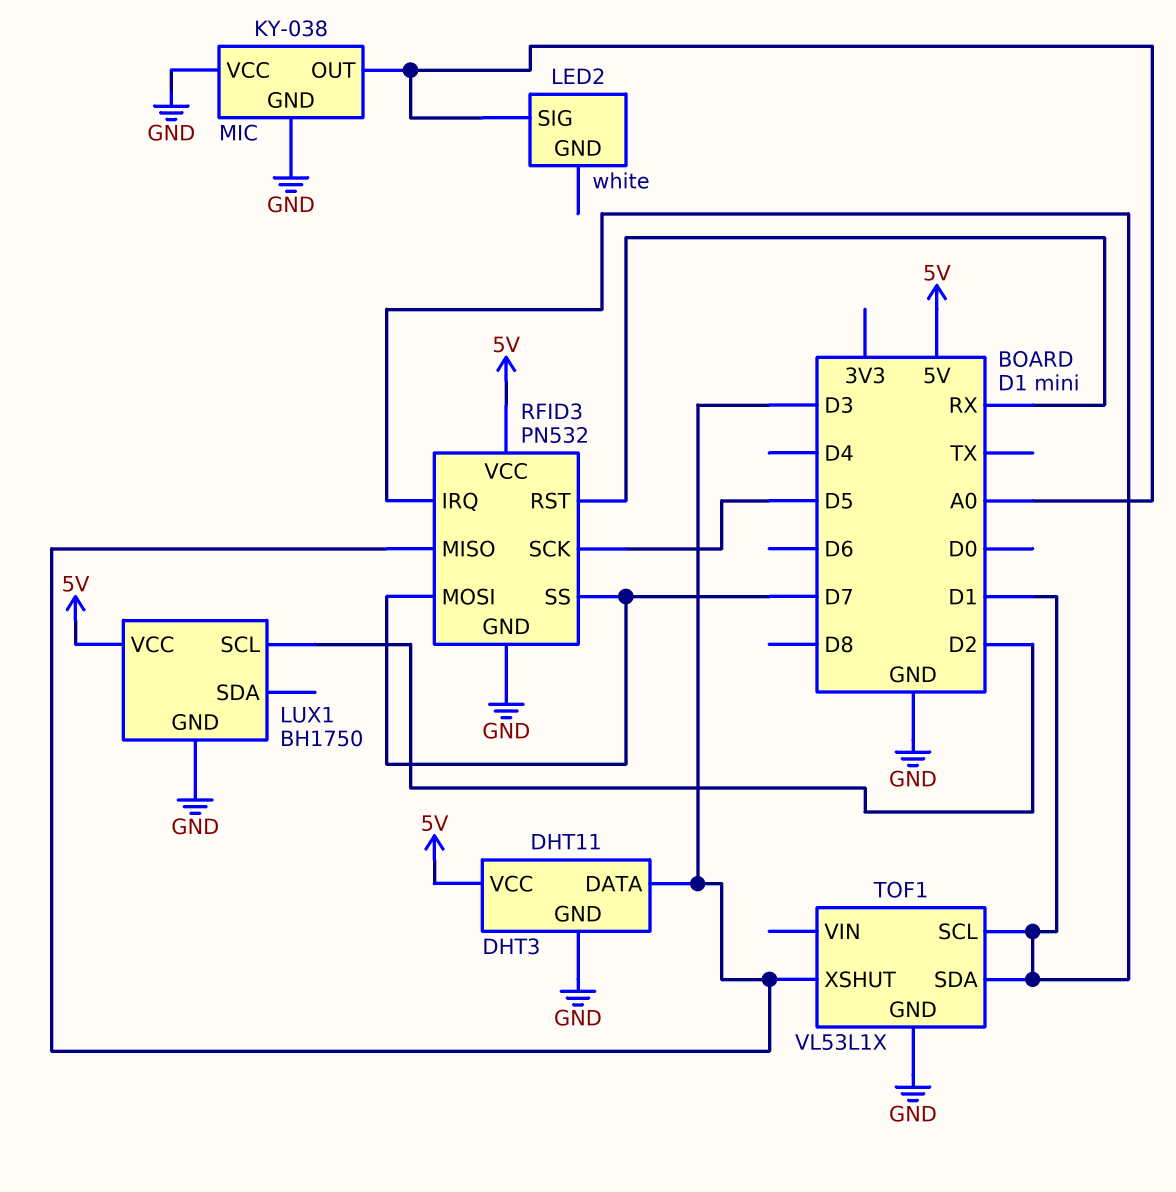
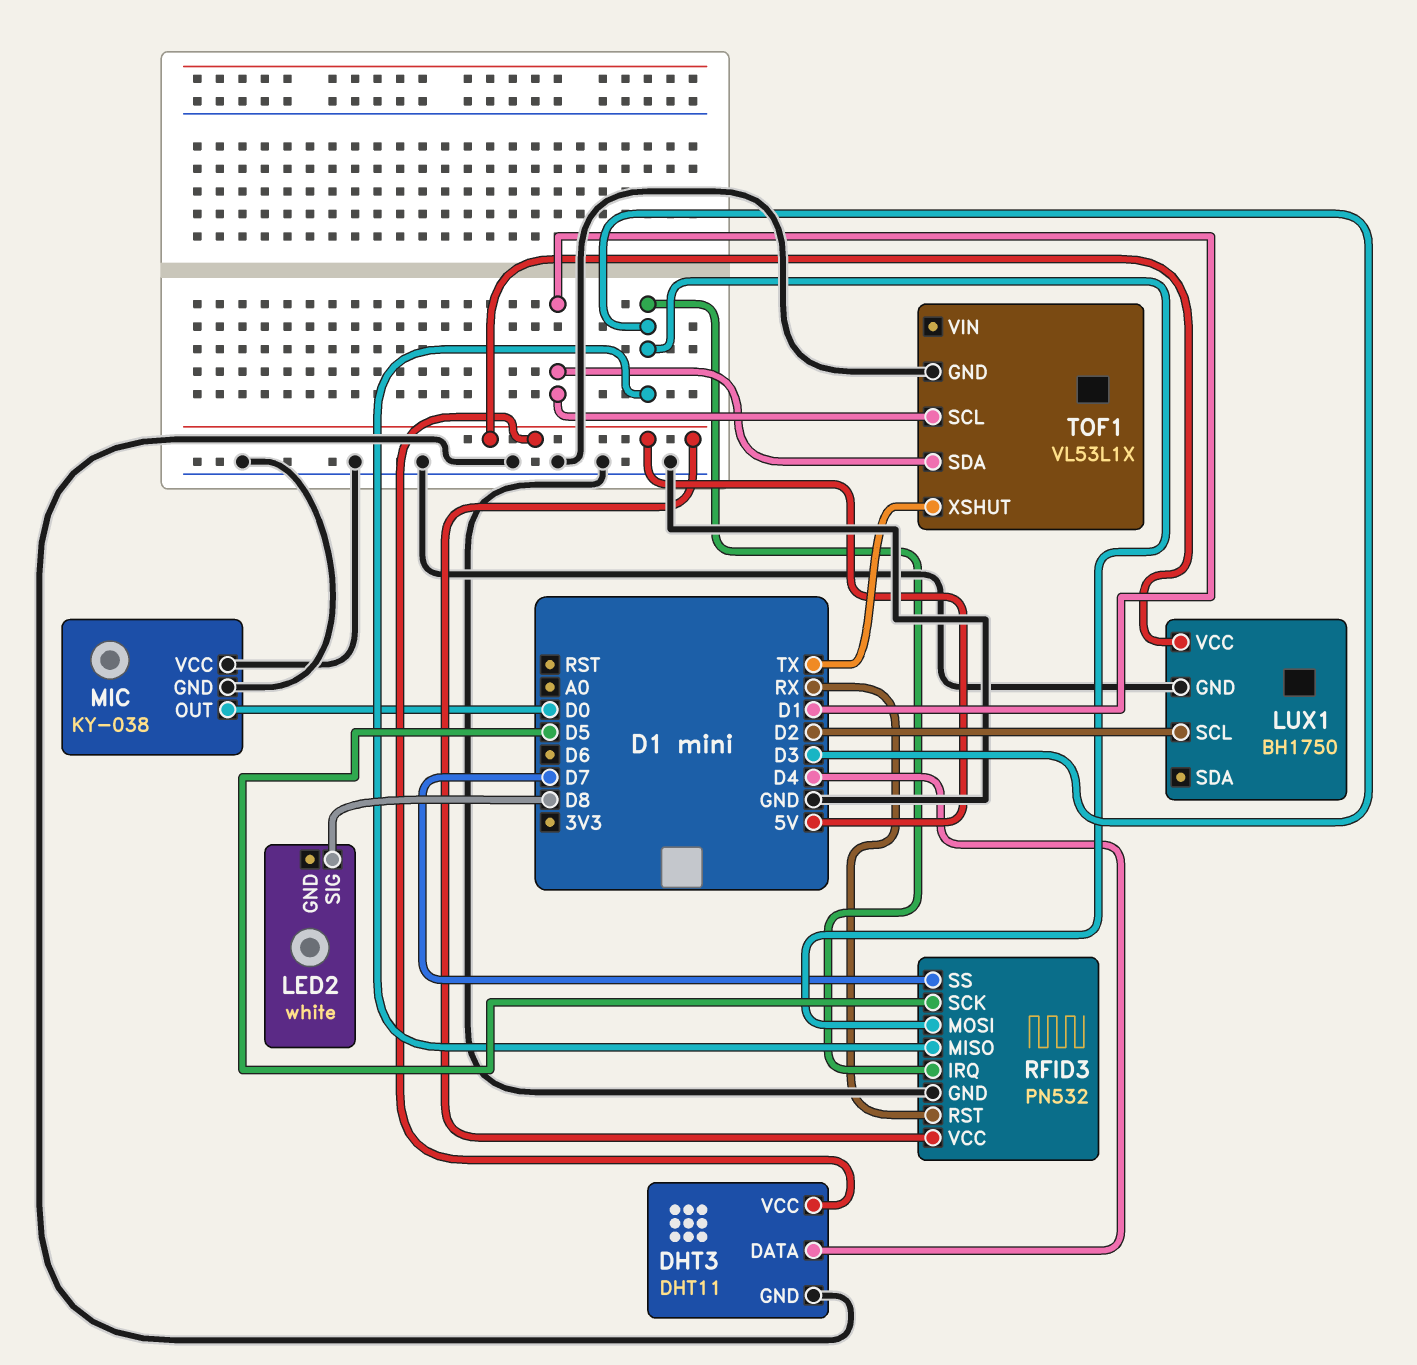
DHT3 pin DATA: D3 -> D4
LED2 pin SIG: A0 -> D8
MIC pin OUT: A0 -> D0
RFID3 pin IRQ: D1 -> D3
RFID3 pin MOSI: D7 -> D3
TOF1 pin XSHUT: D3 -> TX

